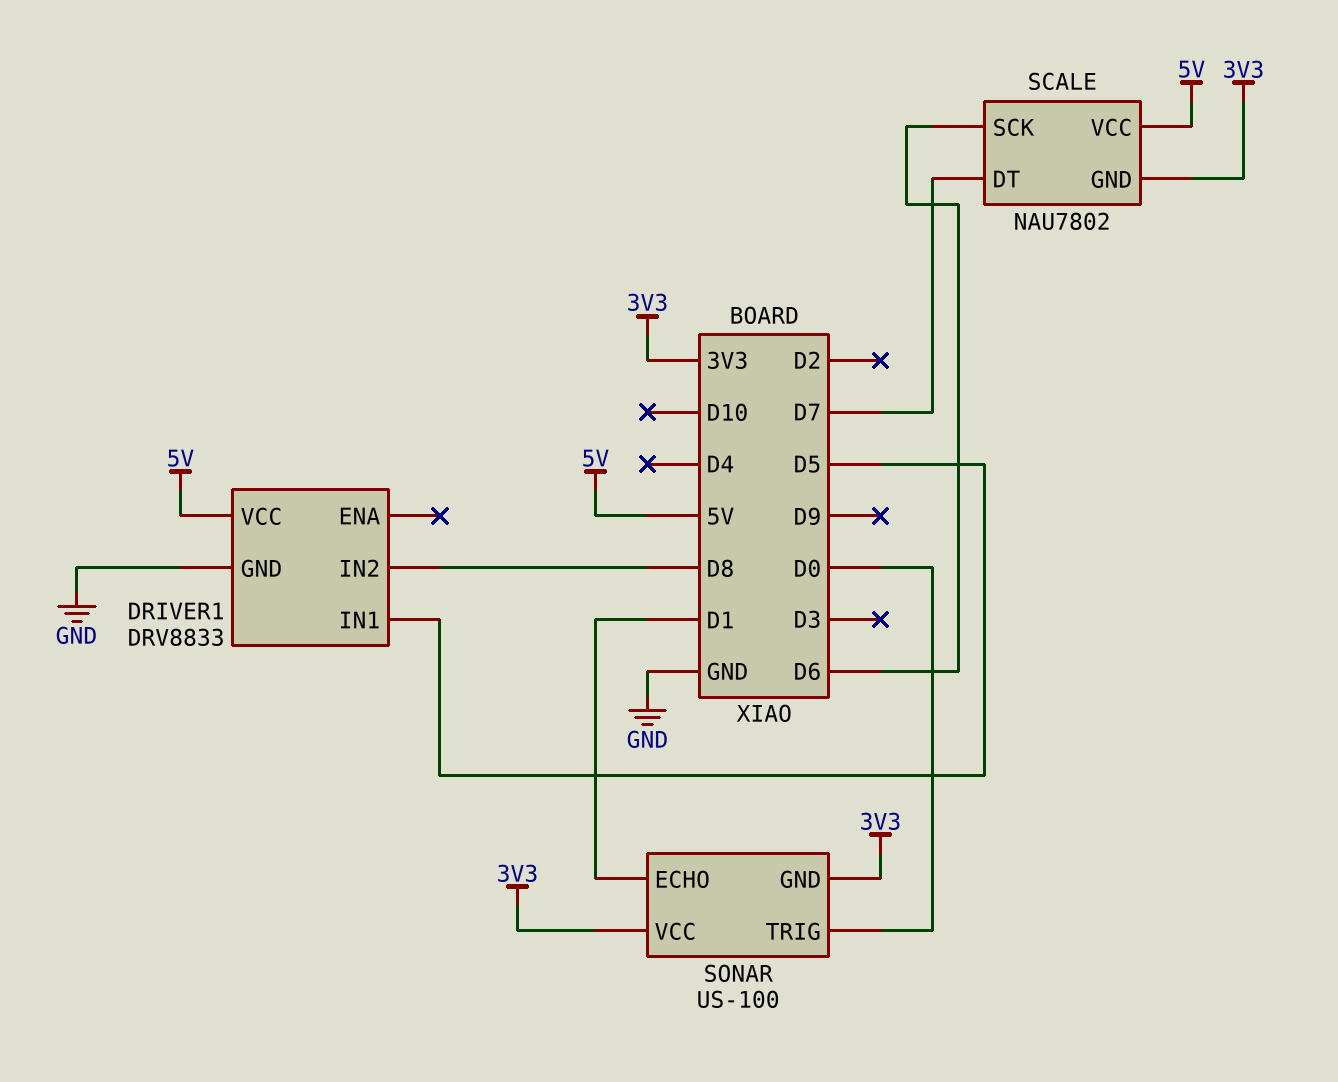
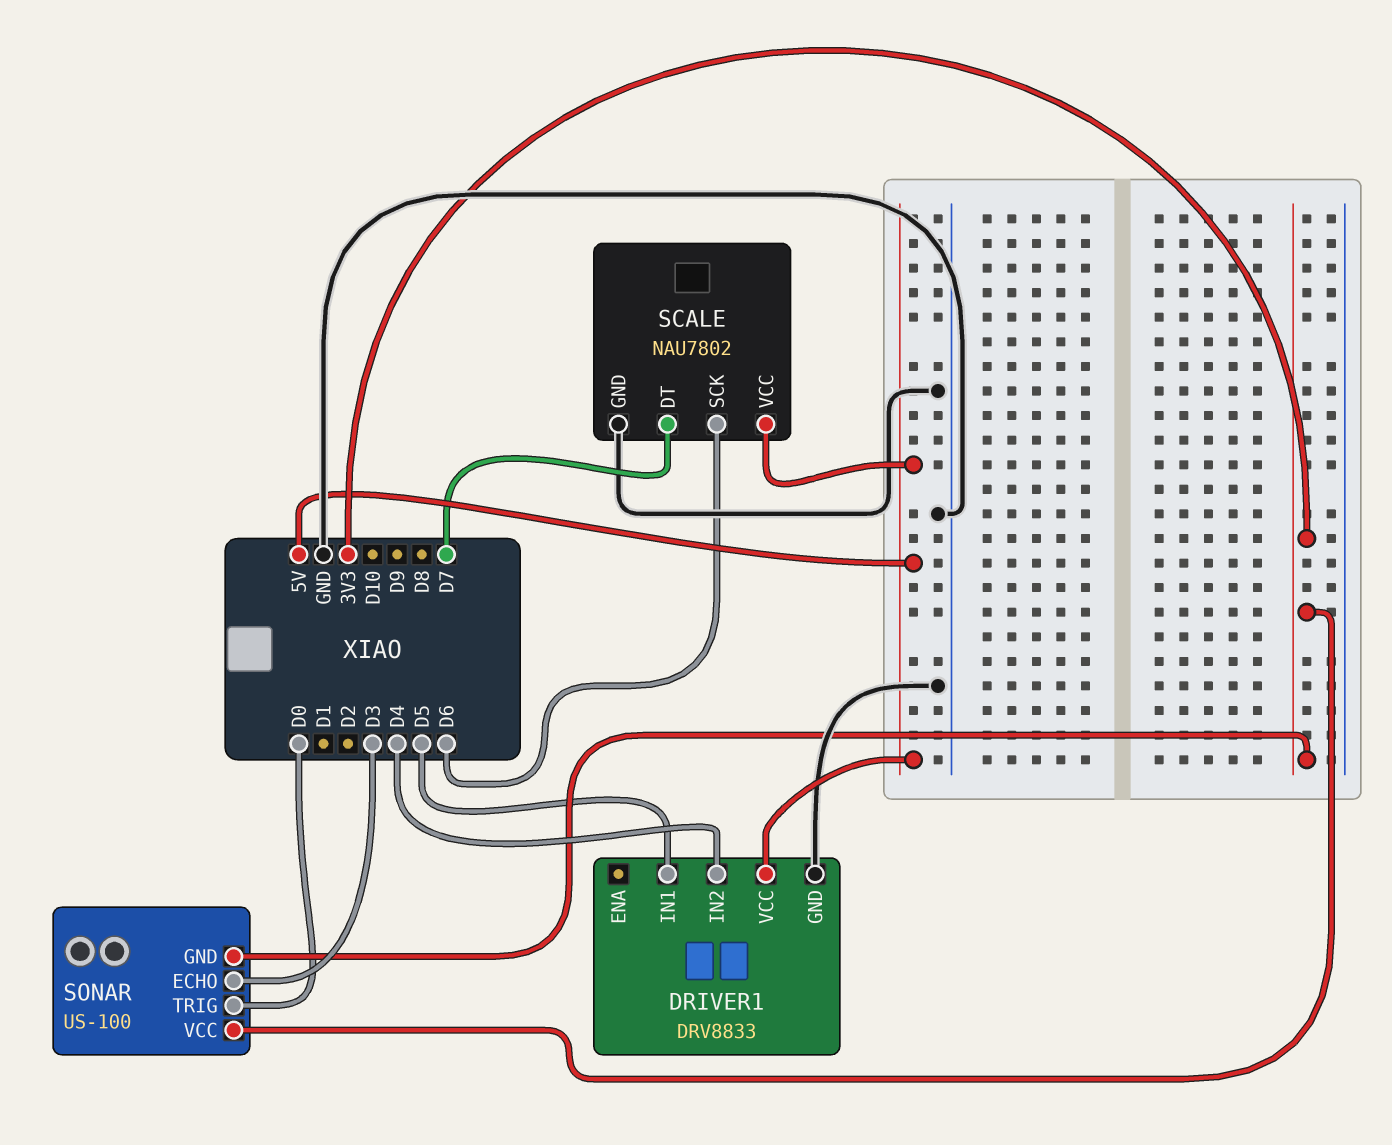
DRIVER1 pin IN2: D8 -> D4
SCALE pin GND: 3V3 -> GND
SONAR pin ECHO: D1 -> D3

